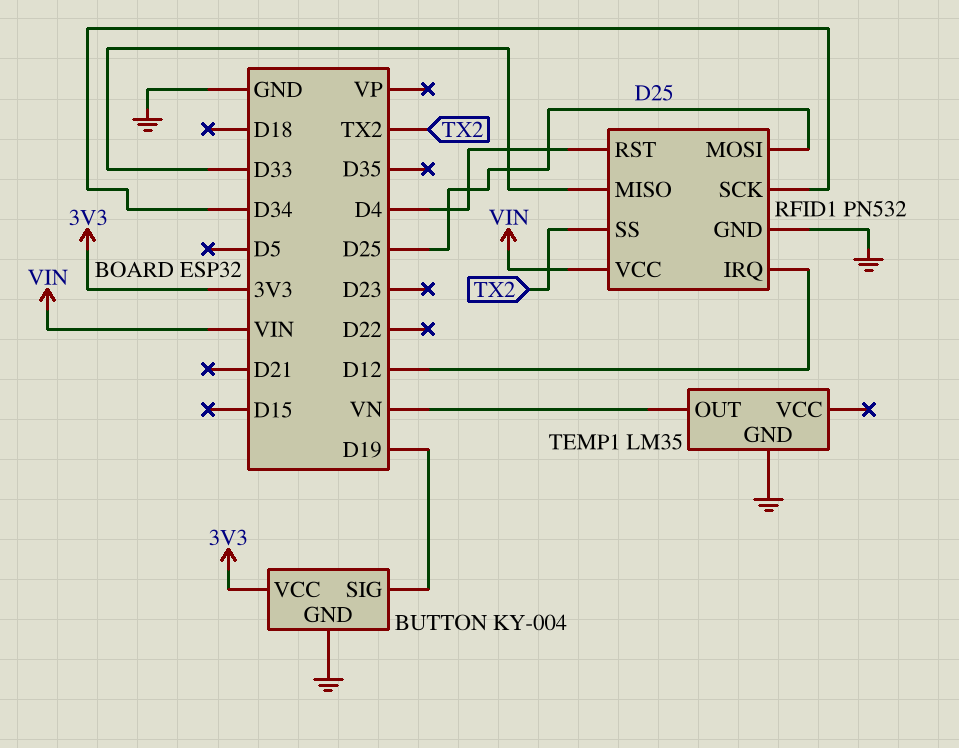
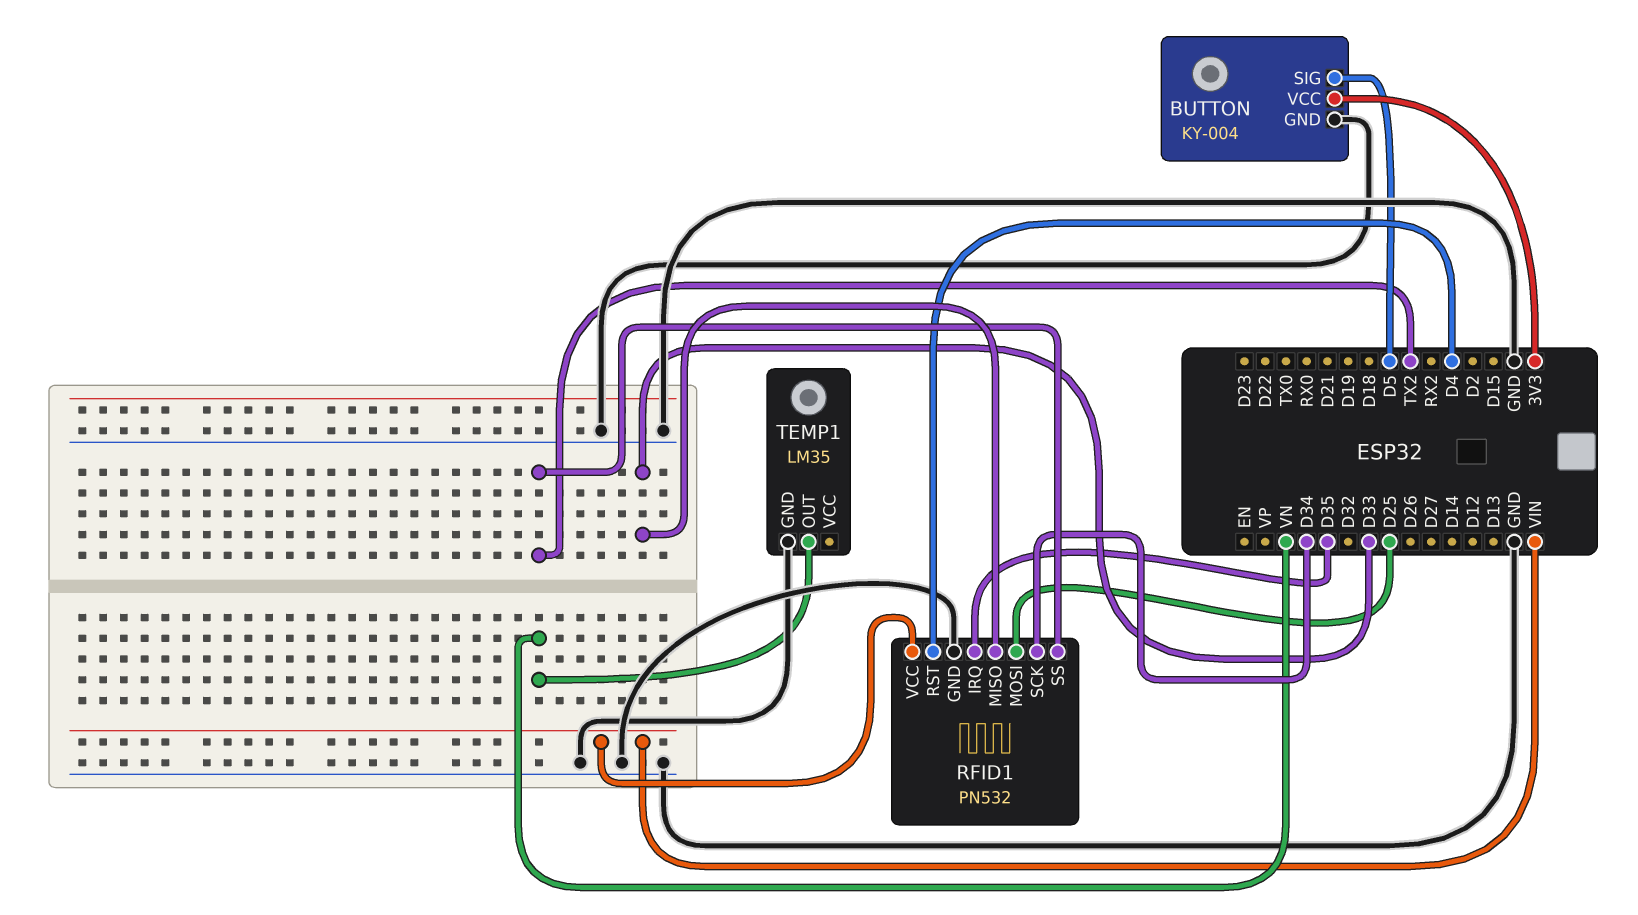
BUTTON pin SIG: D19 -> D5
RFID1 pin IRQ: D12 -> D35

